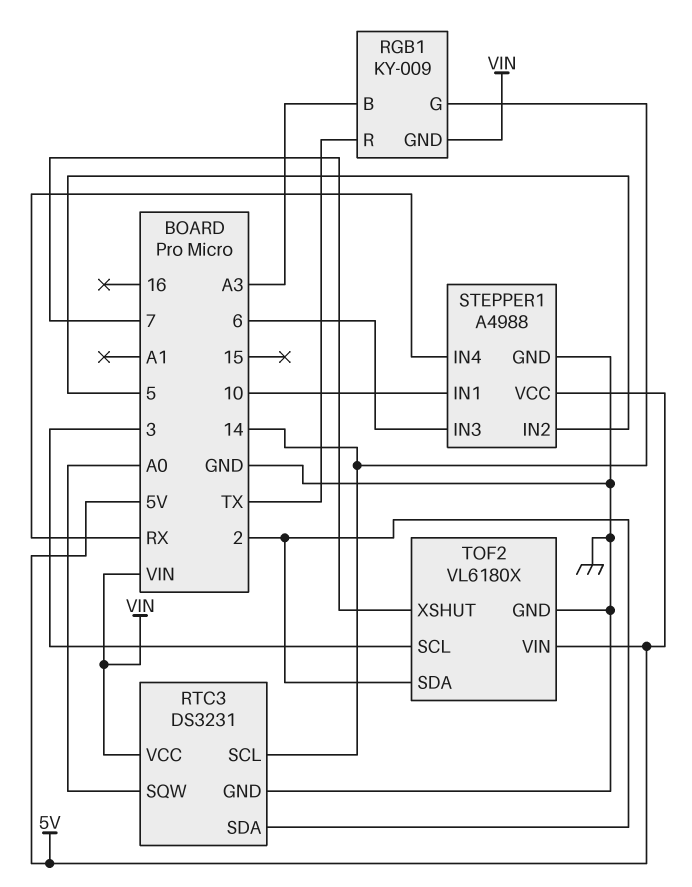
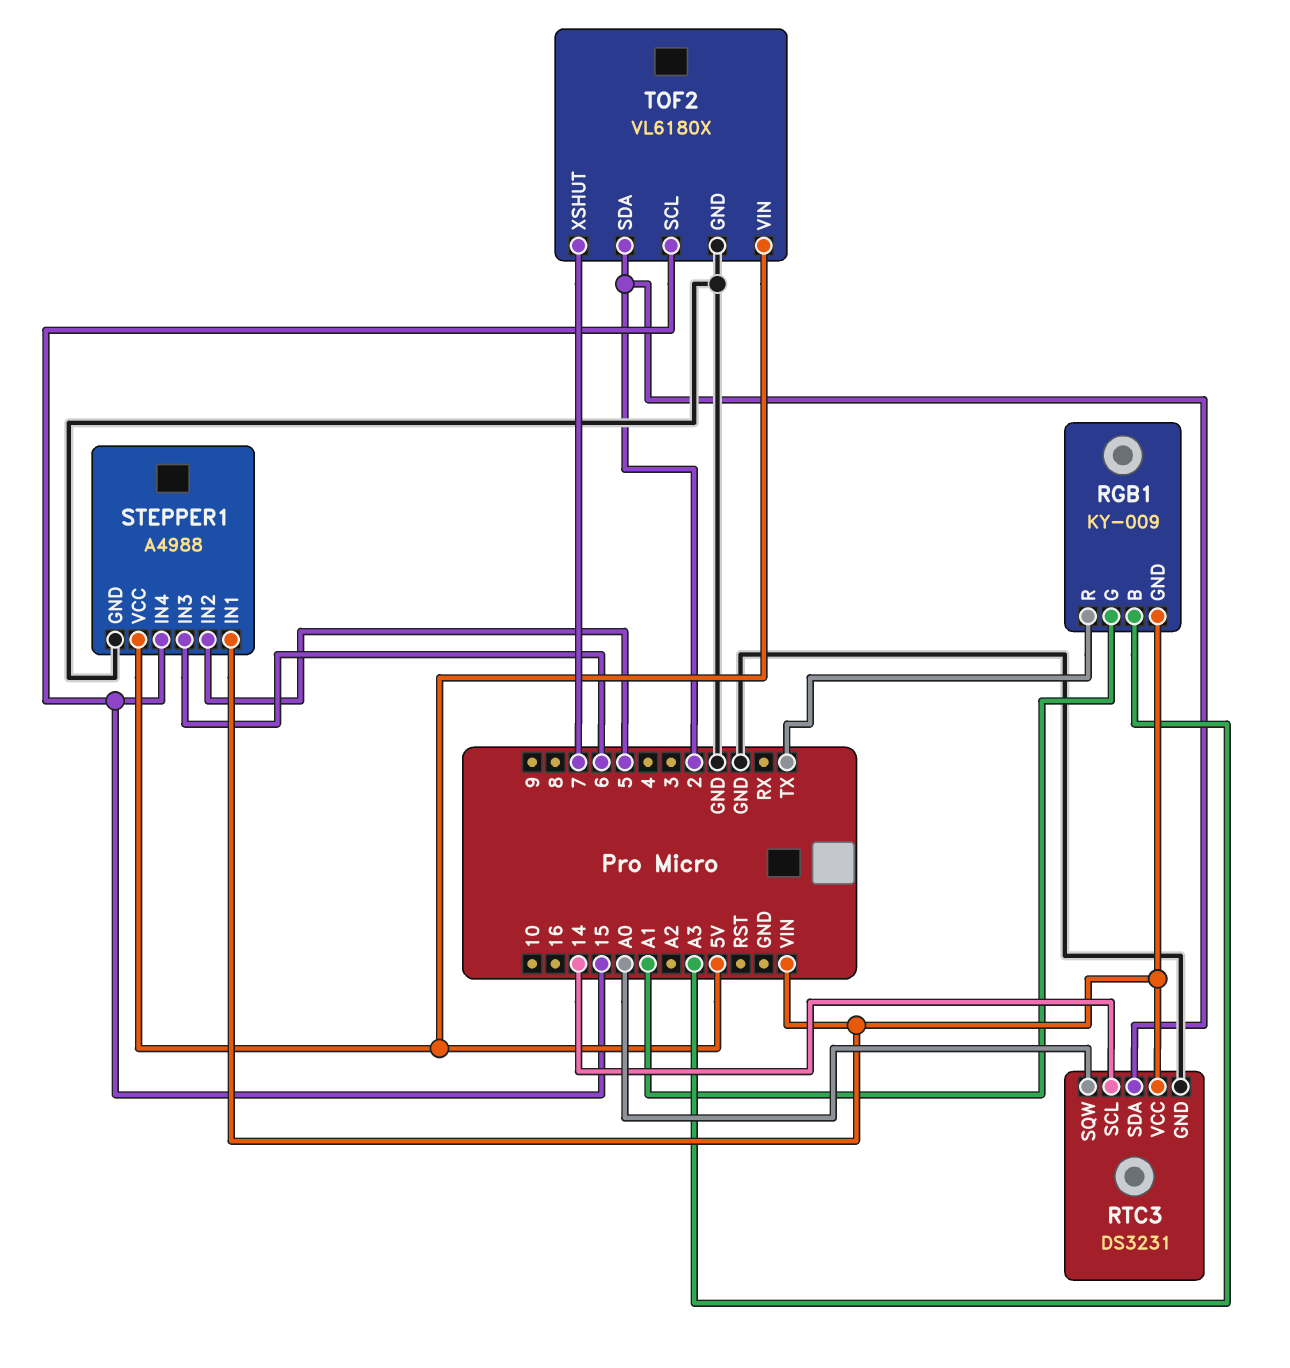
RGB1 pin G: 14 -> A1
STEPPER1 pin IN1: 10 -> VIN
STEPPER1 pin IN4: RX -> 15
TOF2 pin SCL: 3 -> 15

